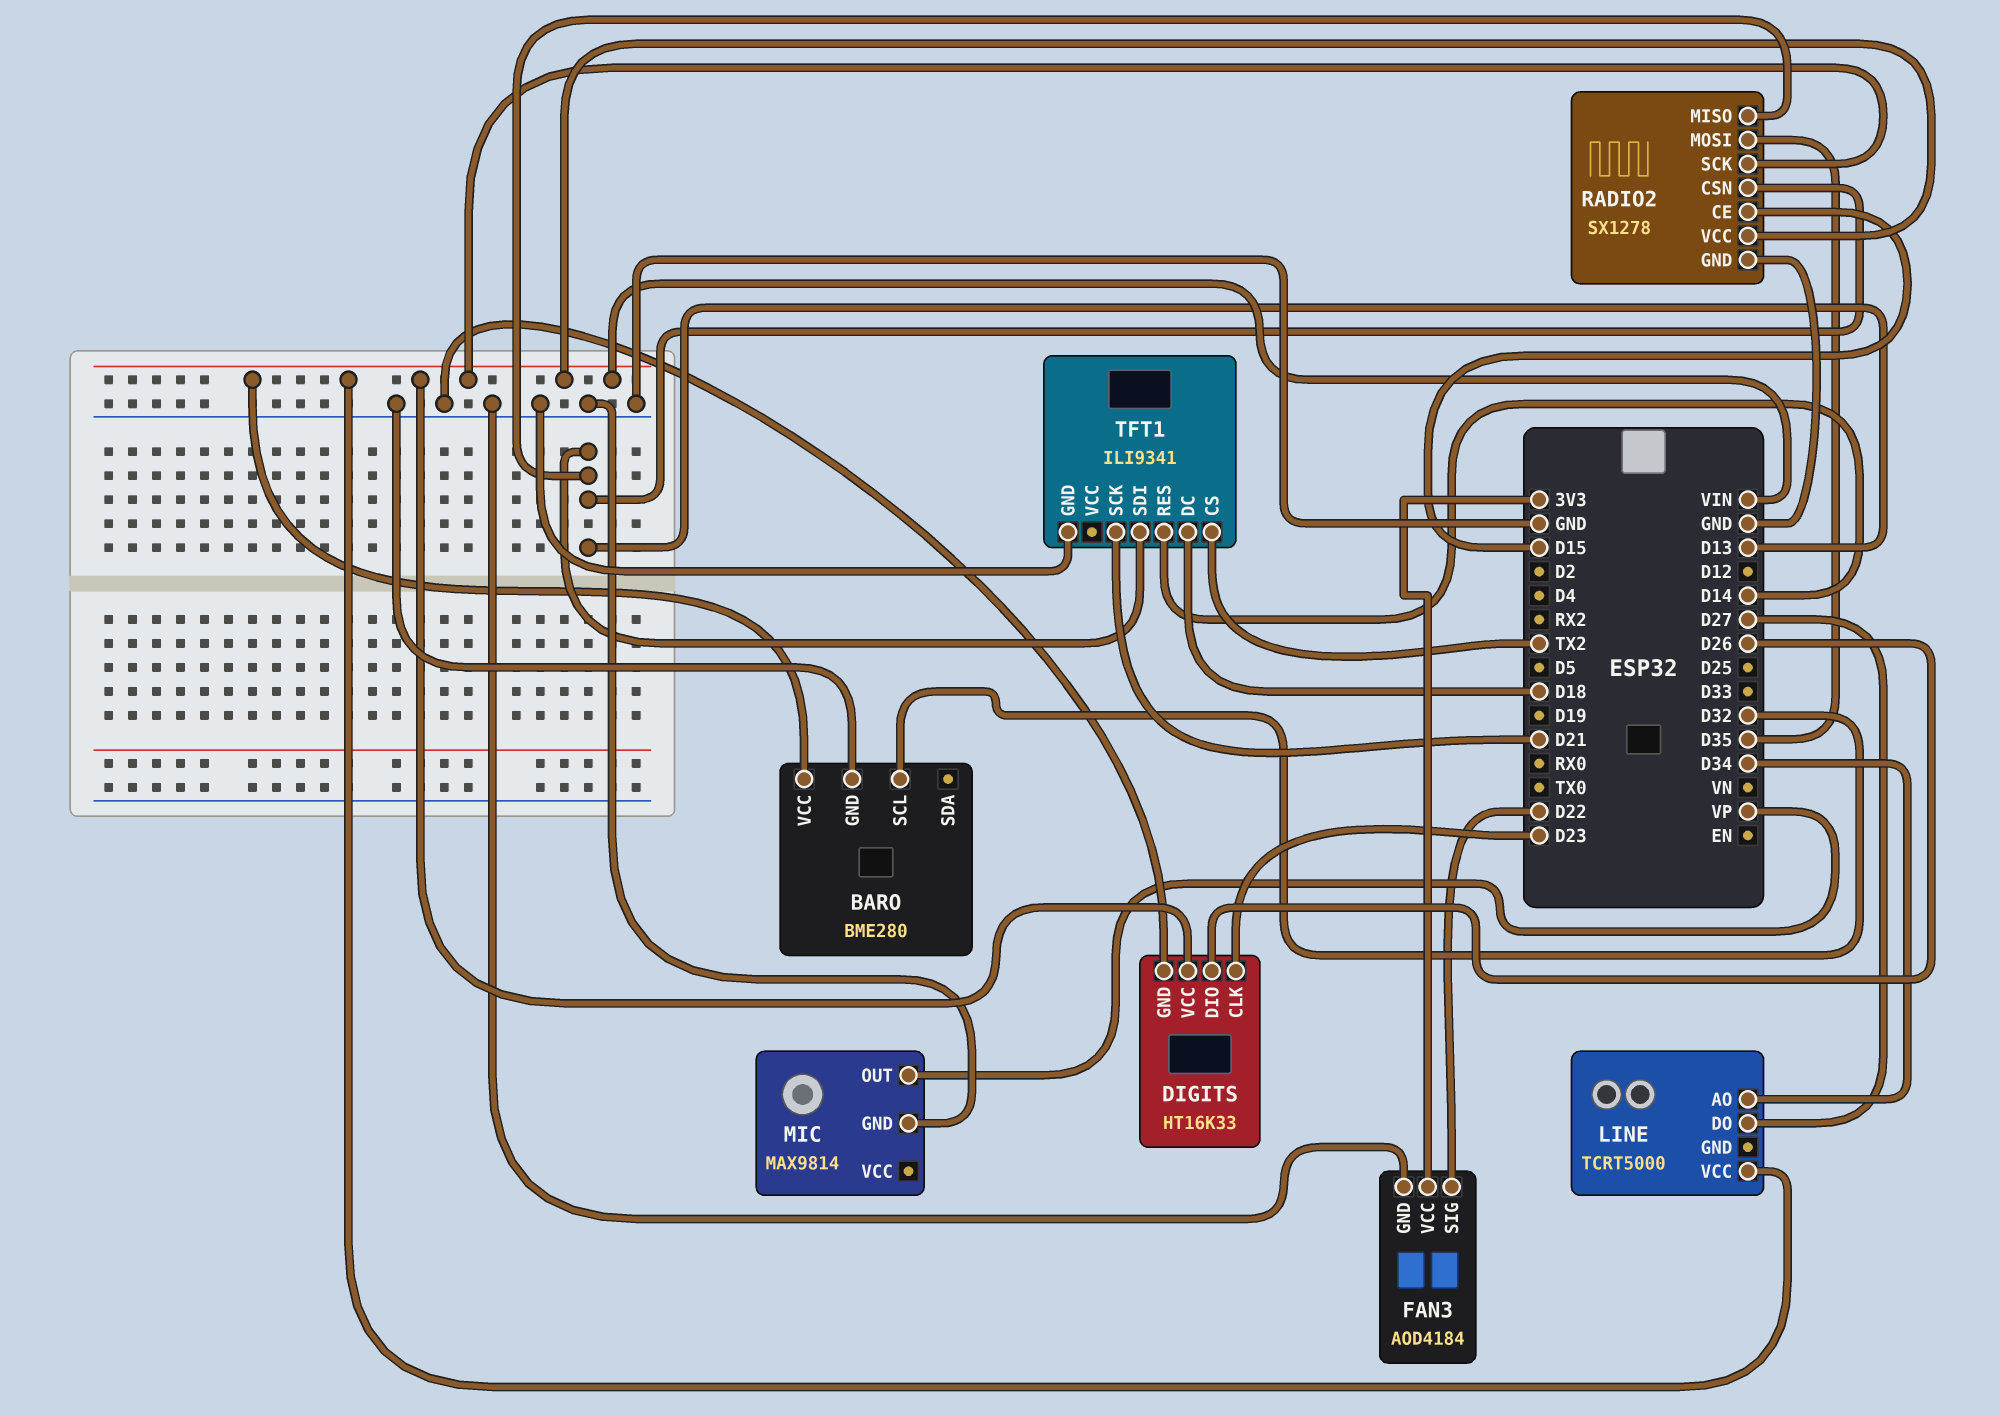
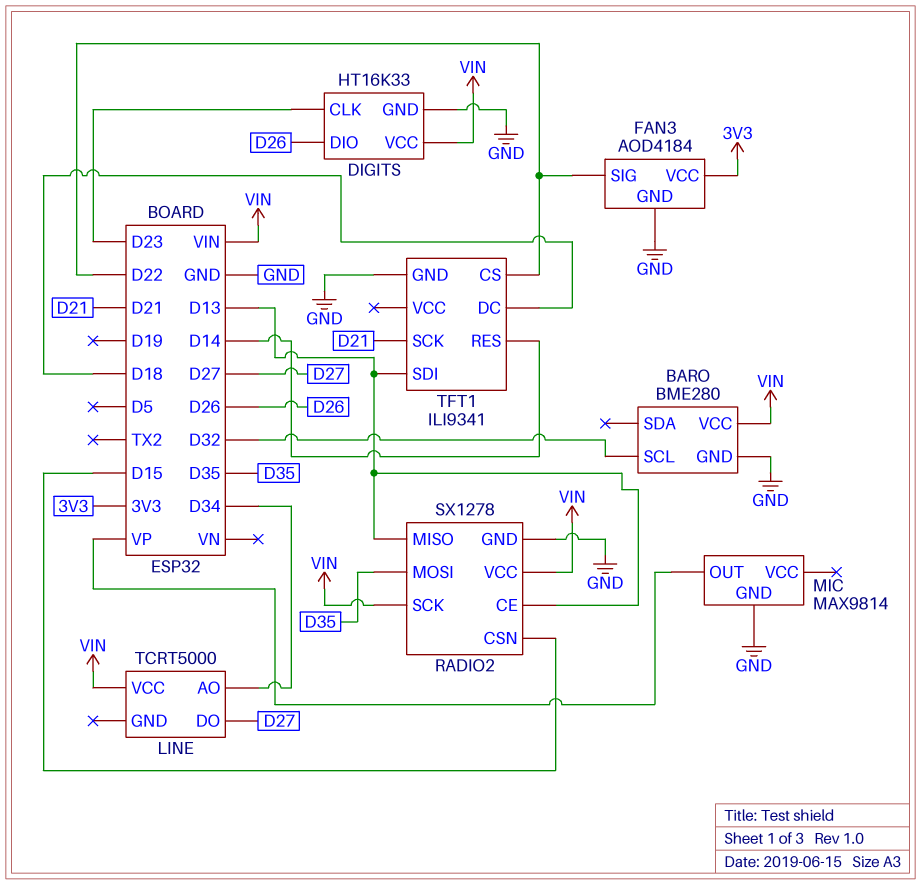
RADIO2 pin CE: D15 -> D13
RADIO2 pin CSN: D13 -> D15
TFT1 pin CS: TX2 -> D22

